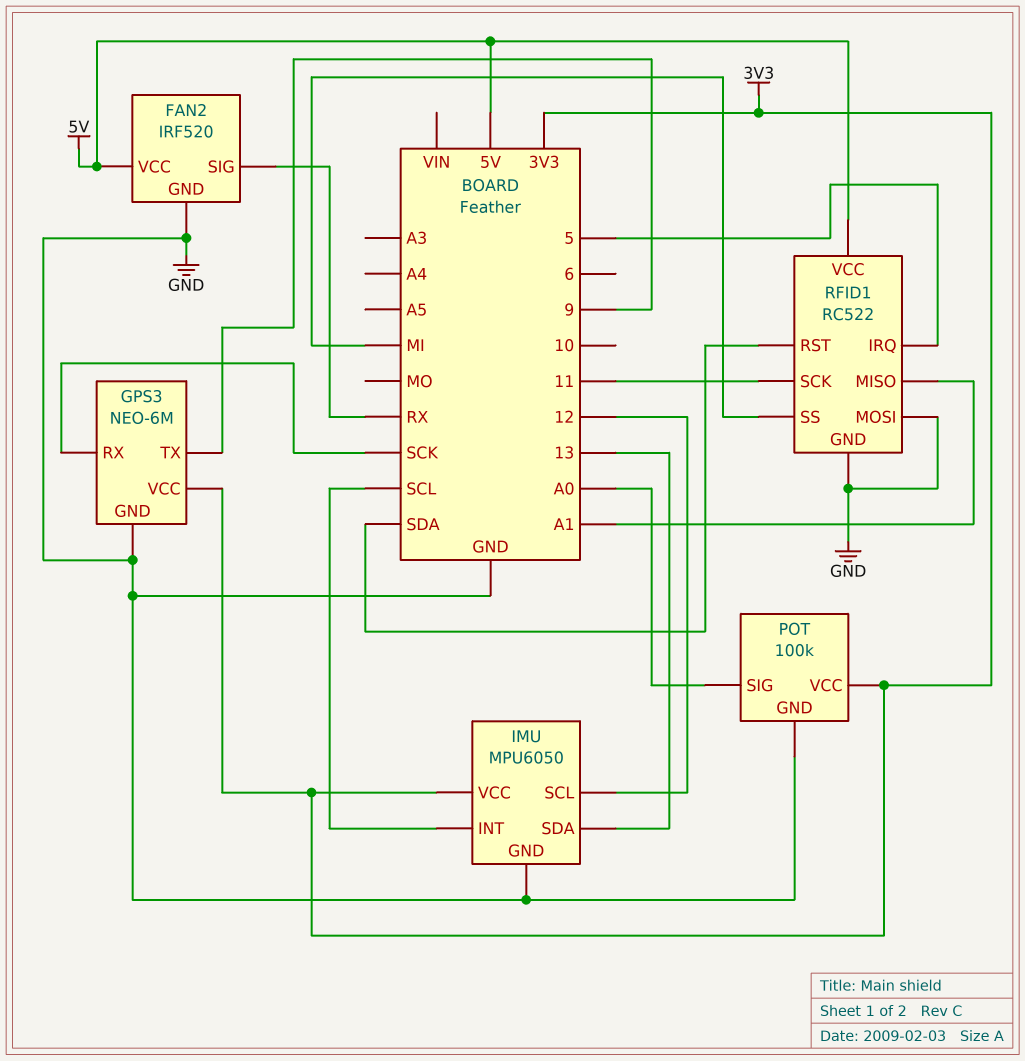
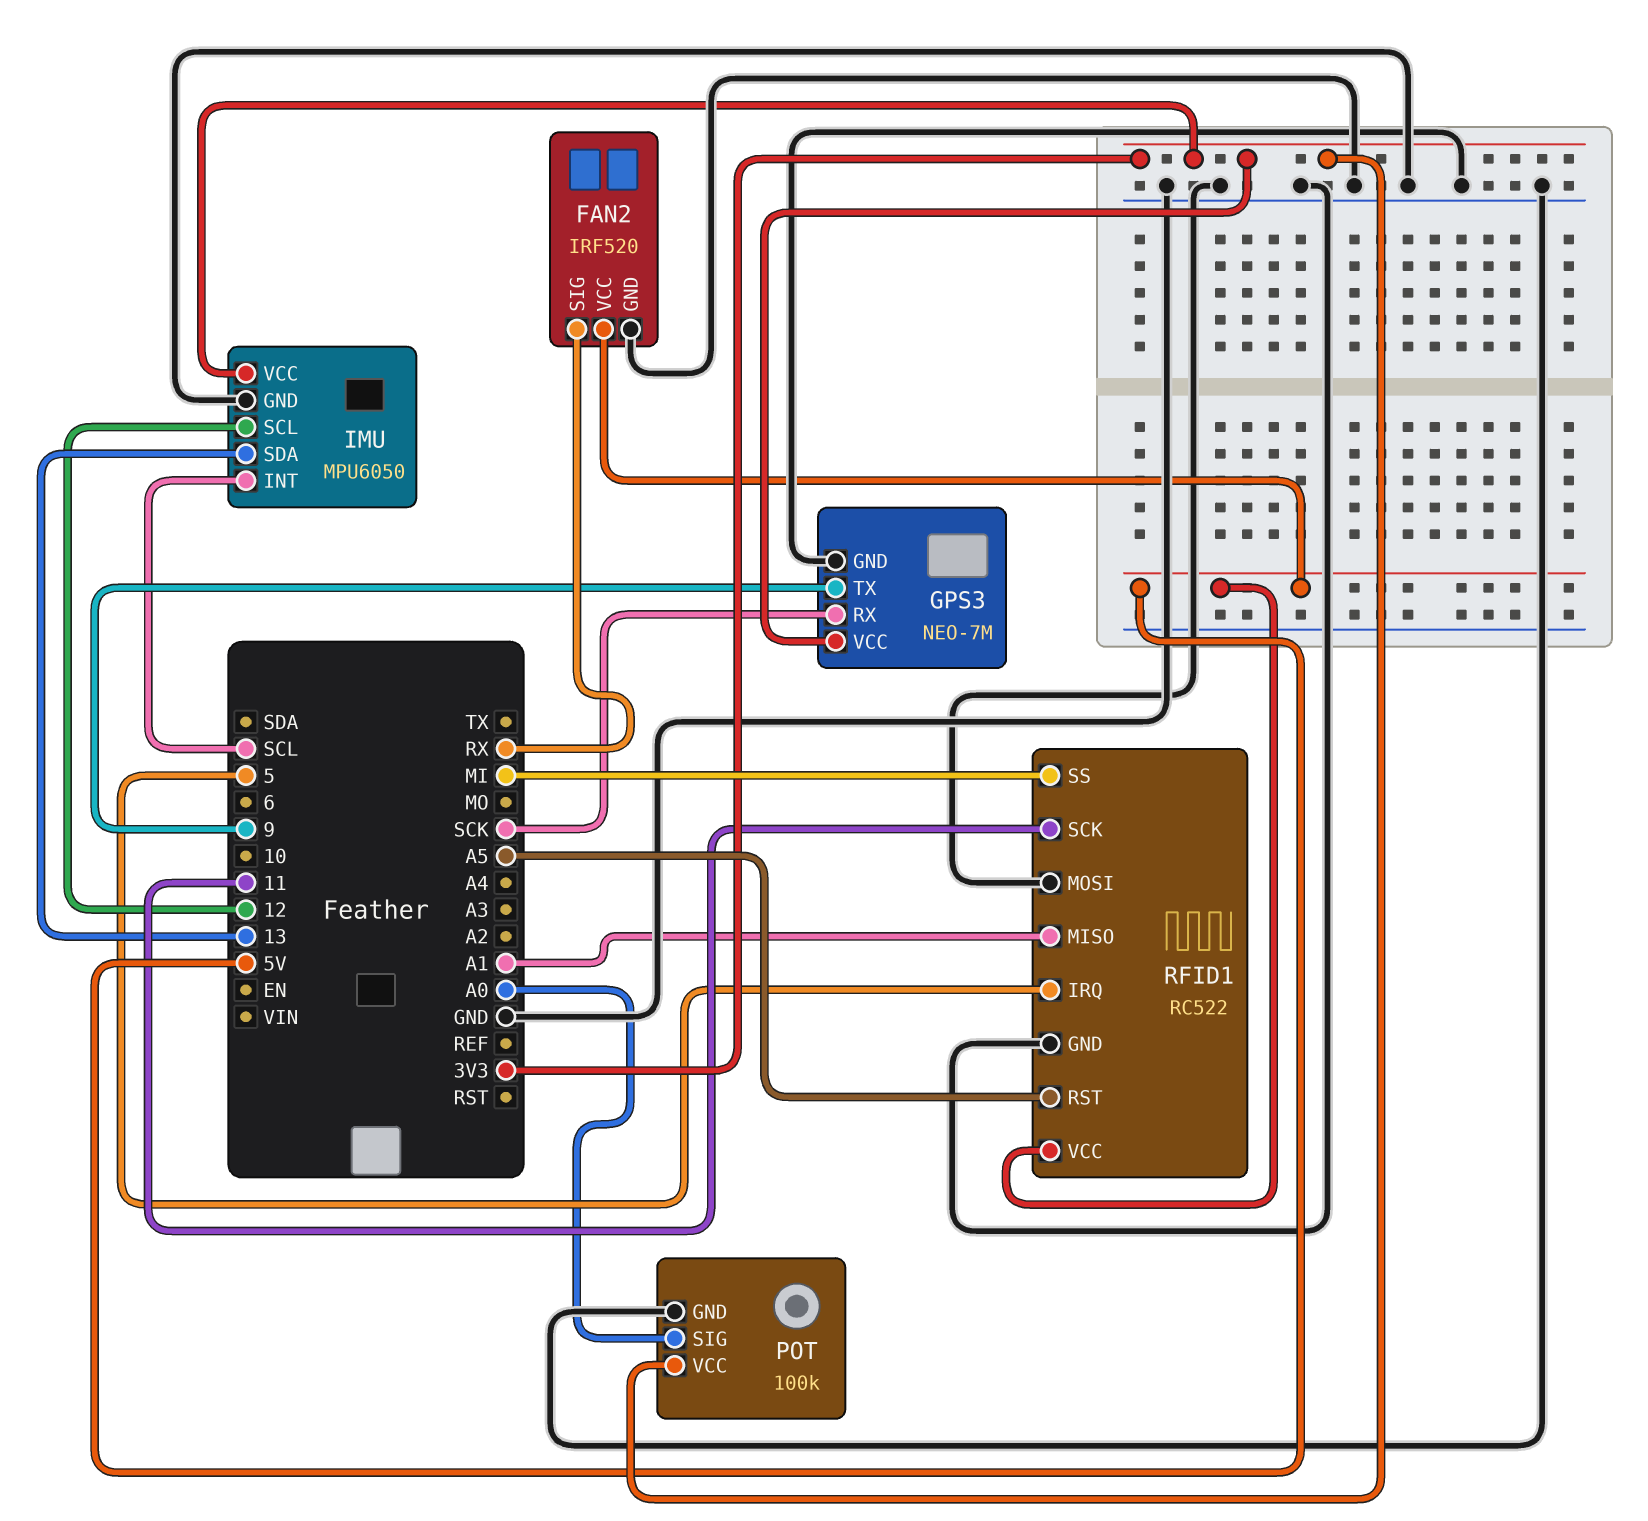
GPS3: NEO-6M -> NEO-7M
RFID1 pin RST: SDA -> A5

